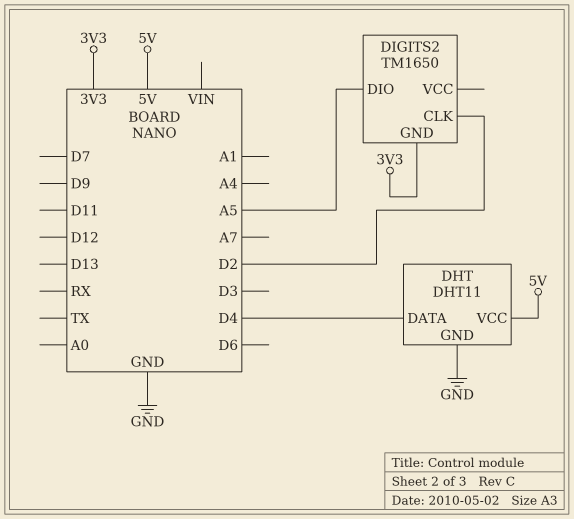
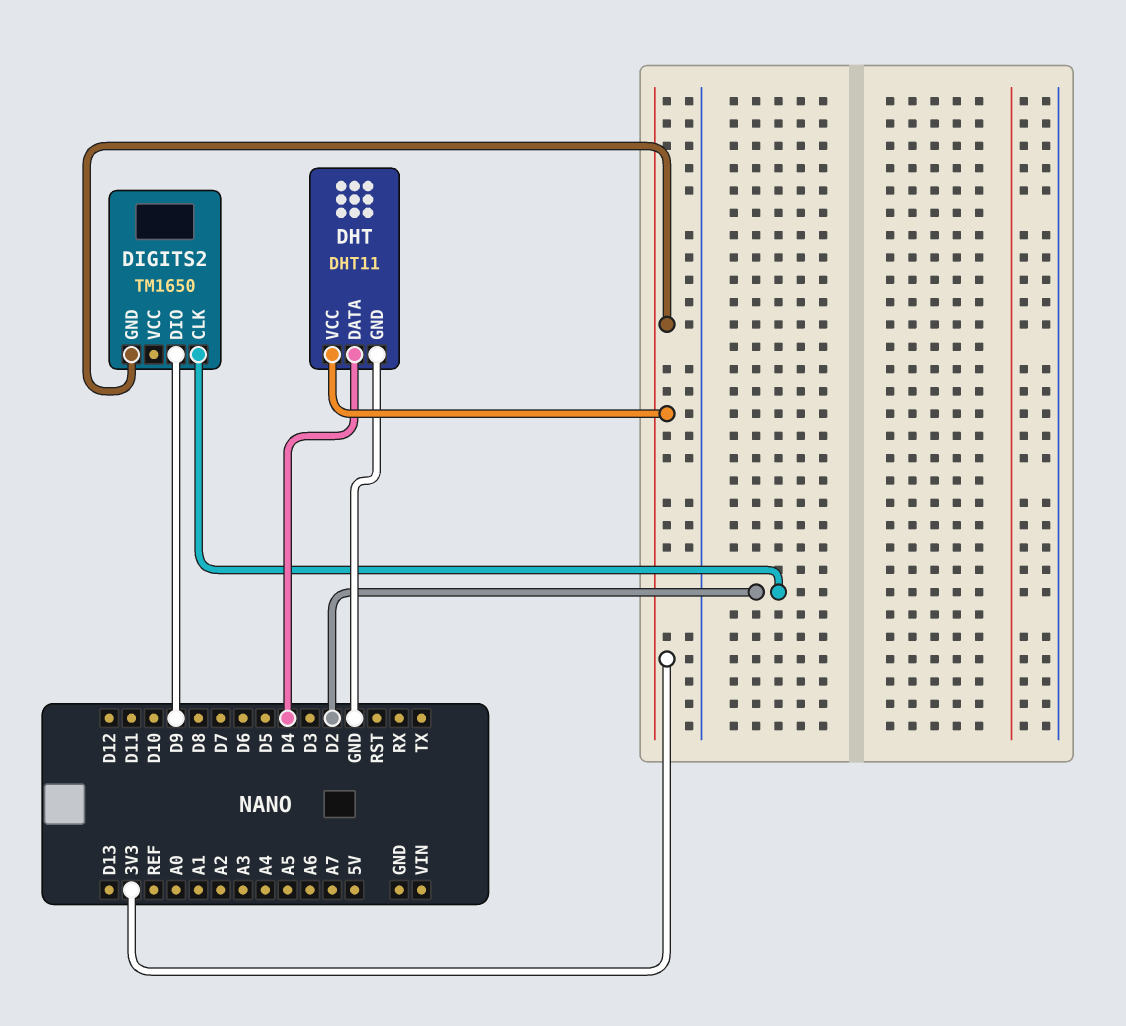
DHT pin VCC: 5V -> 3V3
DIGITS2 pin DIO: A5 -> D9

